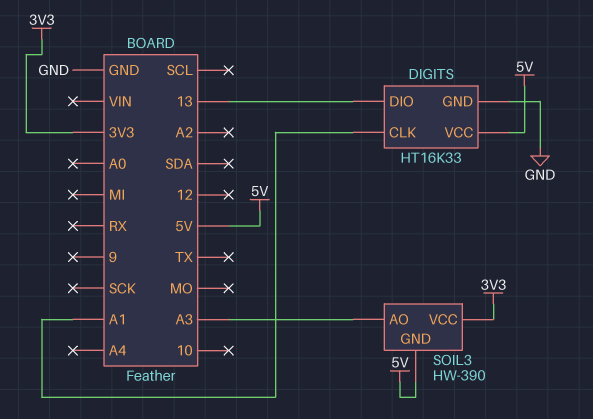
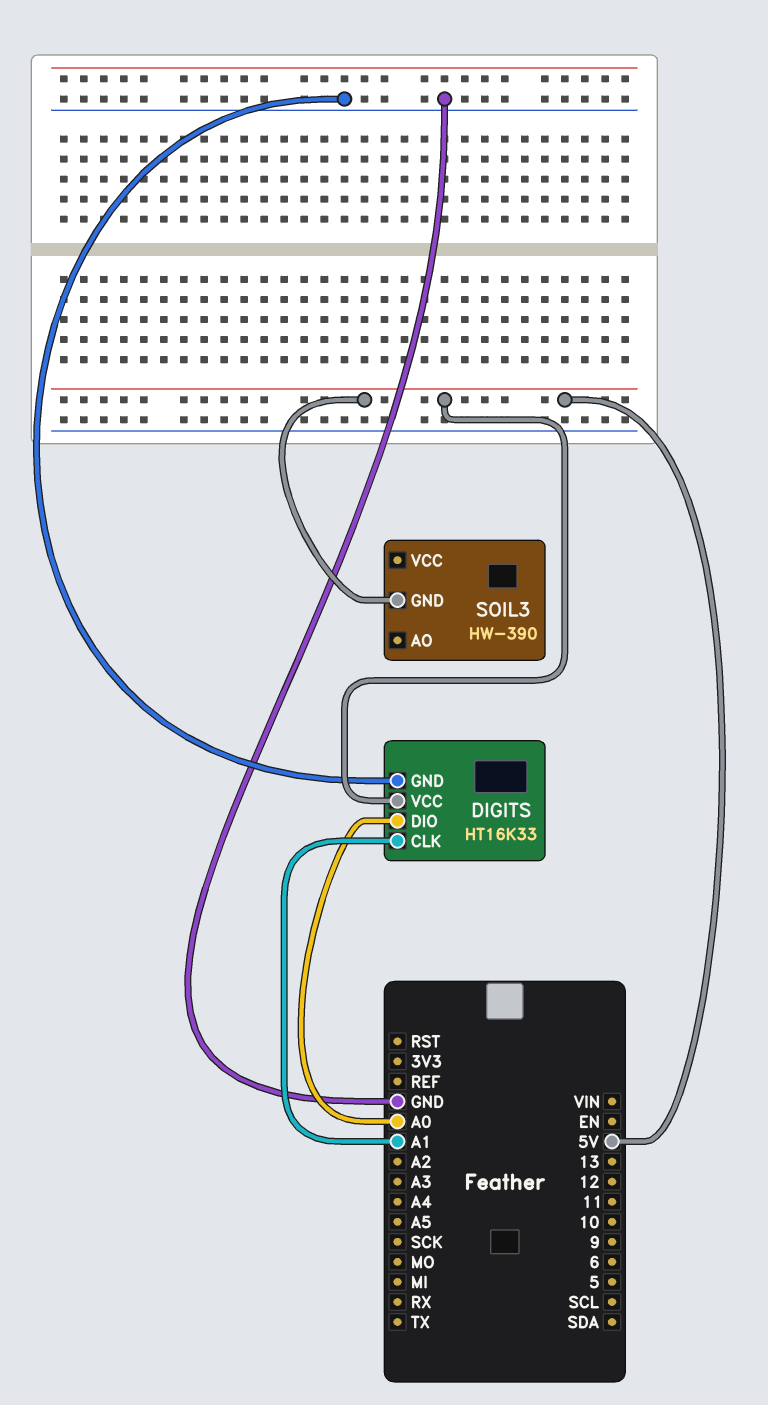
DIGITS pin DIO: 13 -> A0
SOIL3 pin AO: A3 -> none
SOIL3 pin VCC: 3V3 -> none

